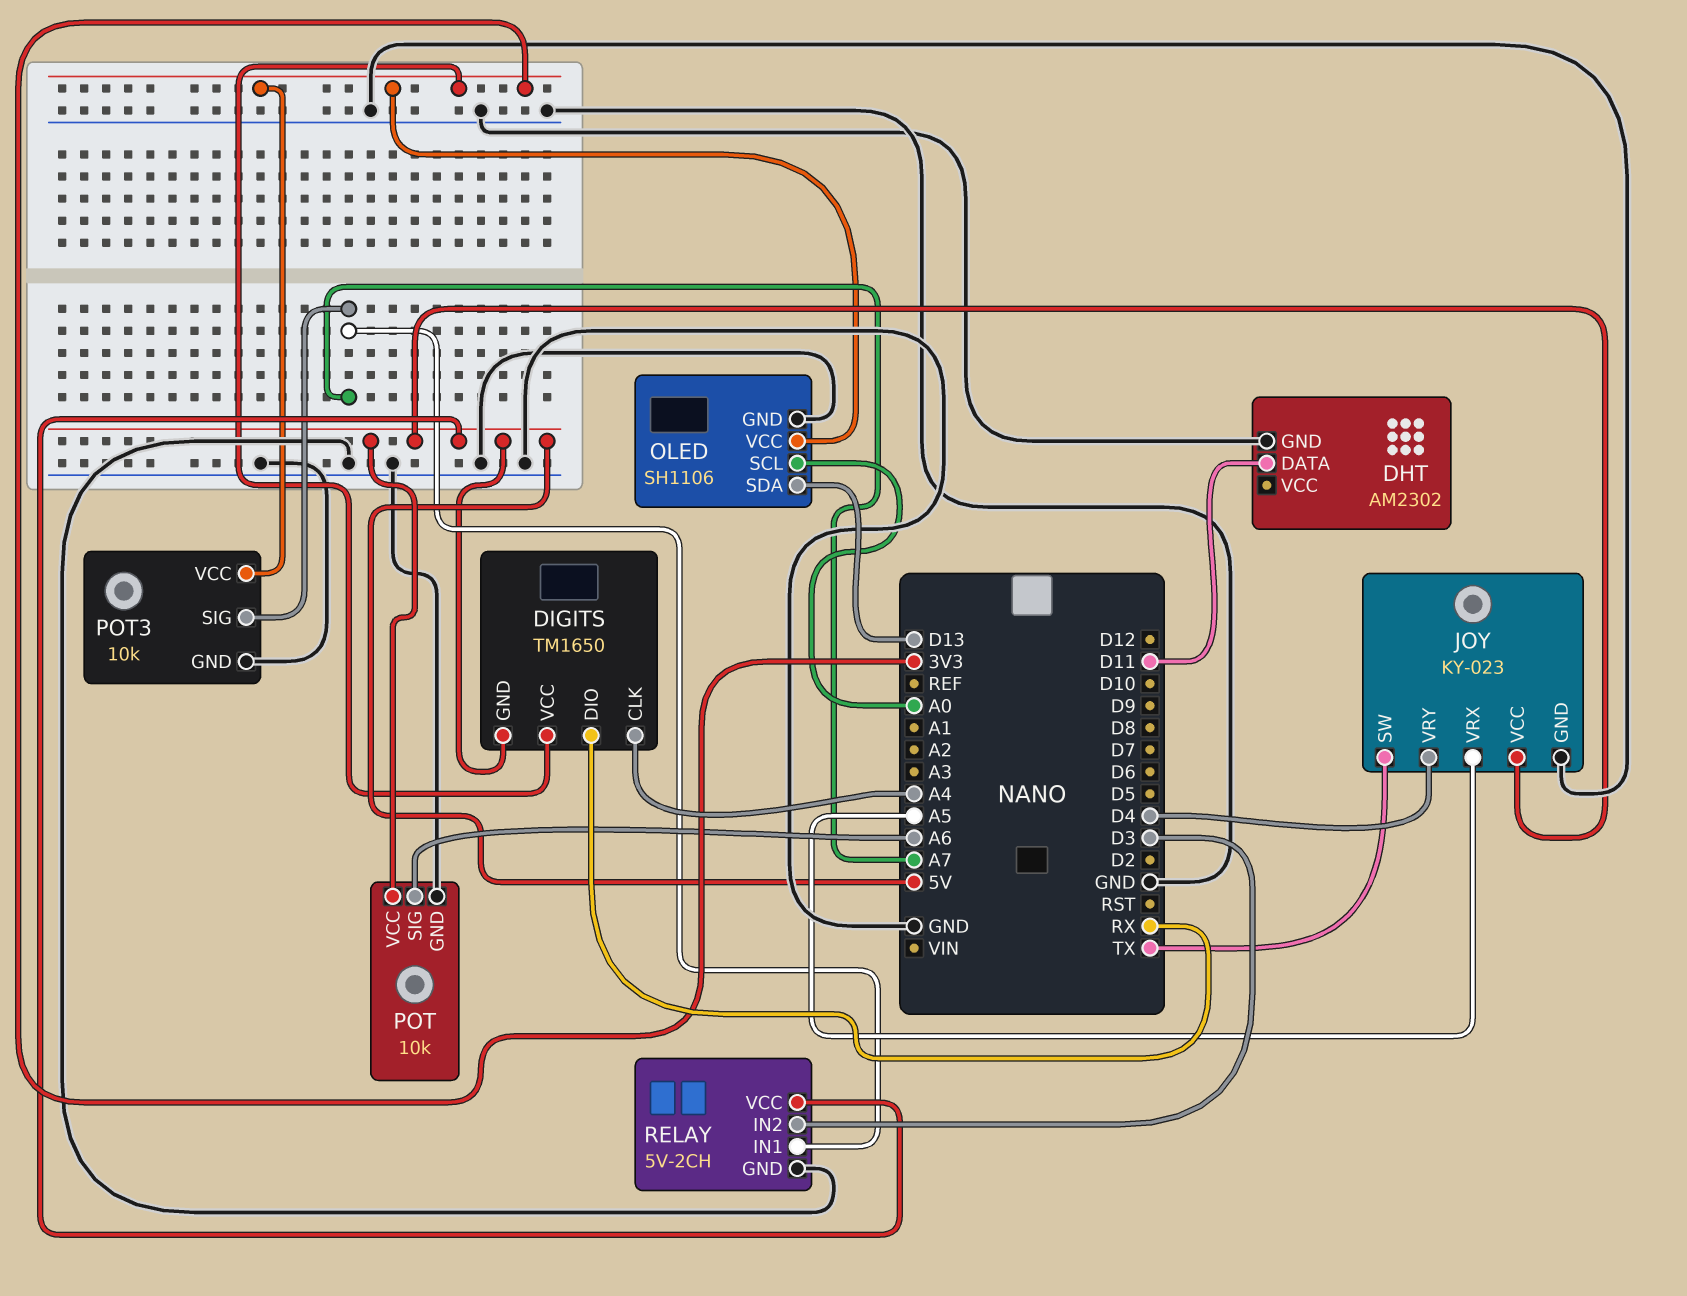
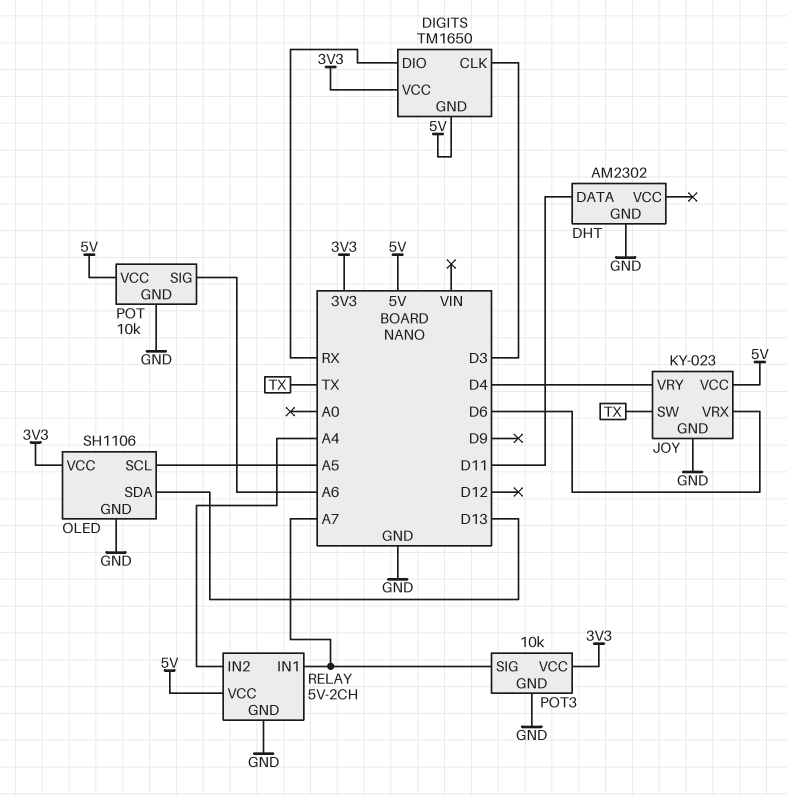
DIGITS pin CLK: A4 -> D3
JOY pin VRX: A5 -> D6
OLED pin SCL: A0 -> A5
RELAY pin IN2: D3 -> A4

